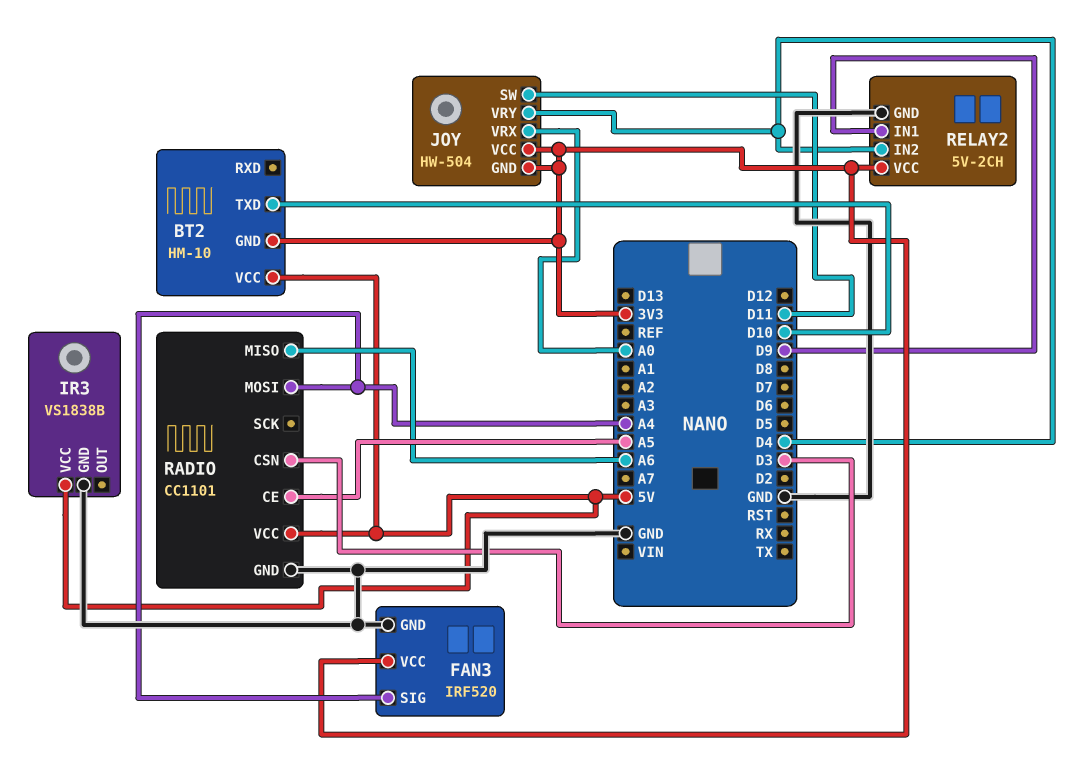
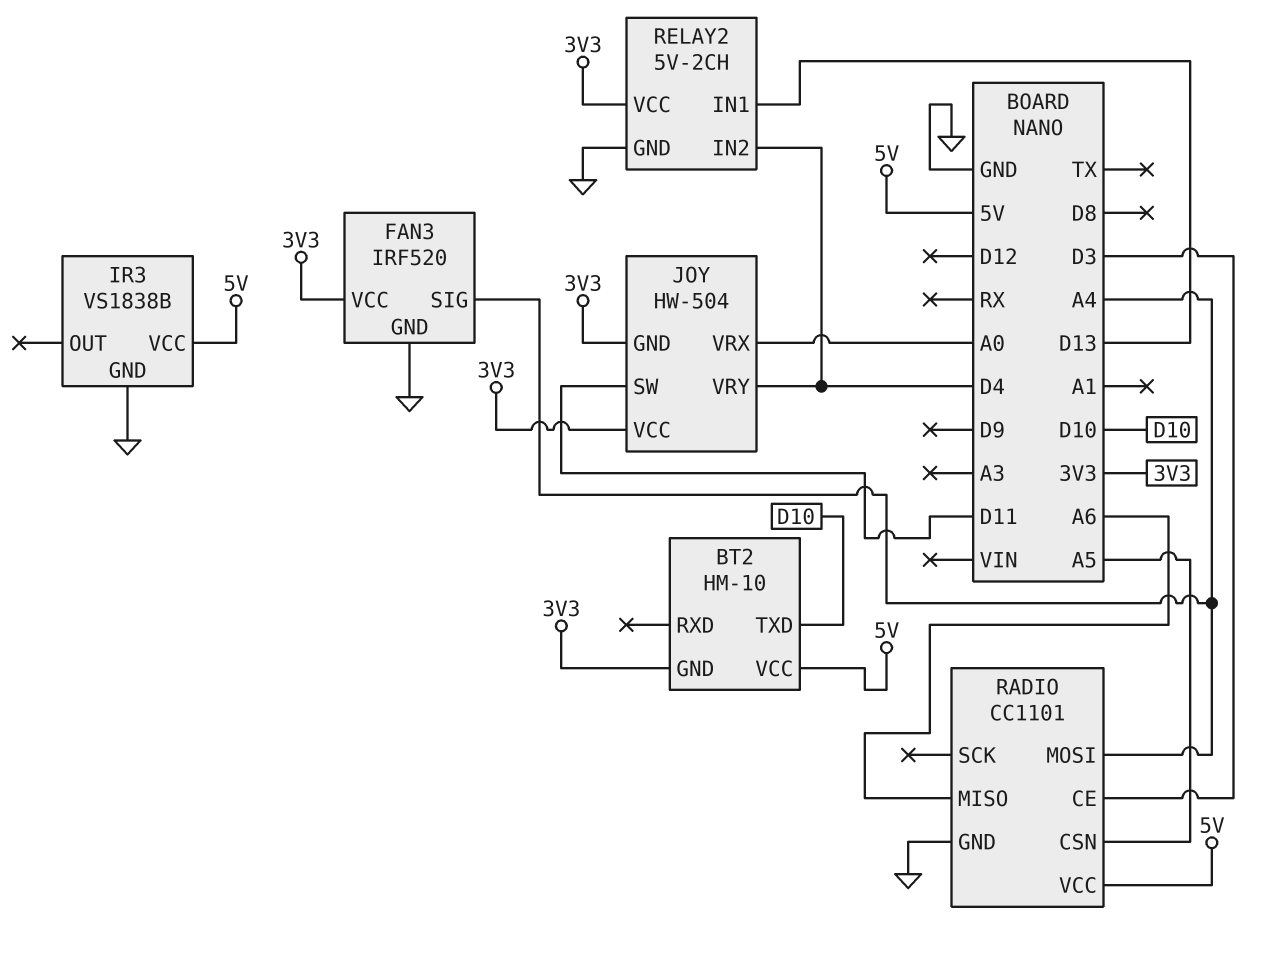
RADIO pin CE: A5 -> D3
RADIO pin CSN: D3 -> A5
RELAY2 pin IN1: D9 -> D13

